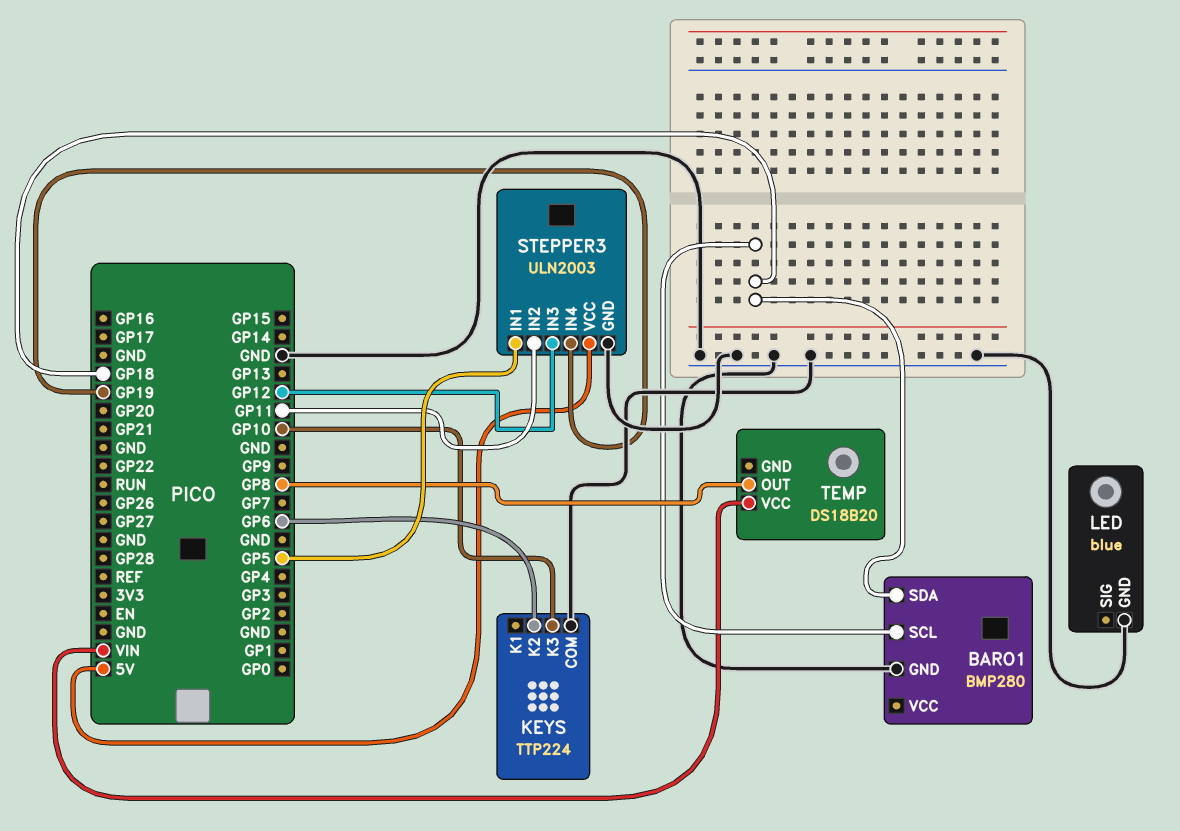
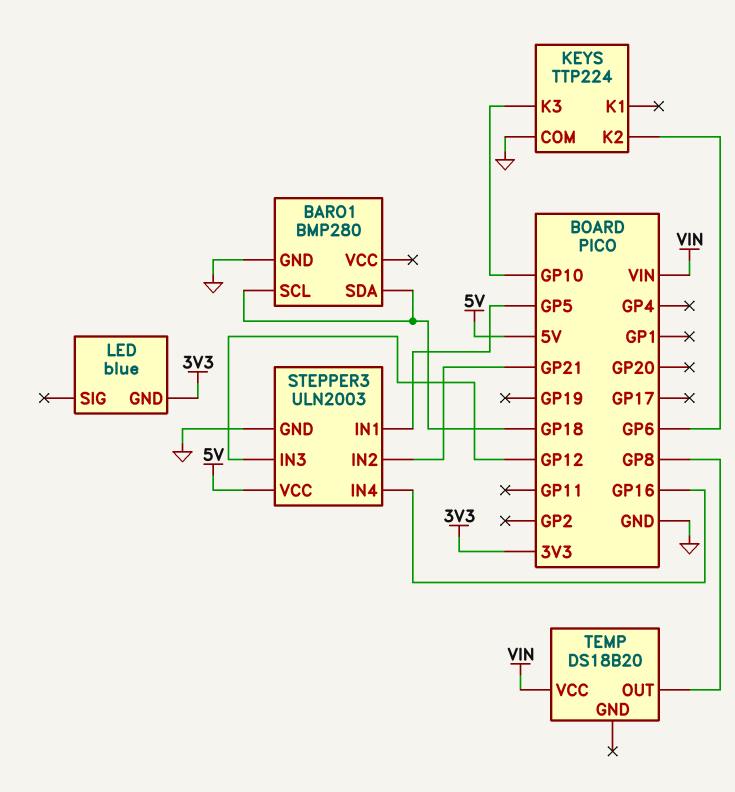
LED pin GND: GND -> 3V3
STEPPER3 pin IN2: GP11 -> GP21
STEPPER3 pin IN4: GP19 -> GP16

